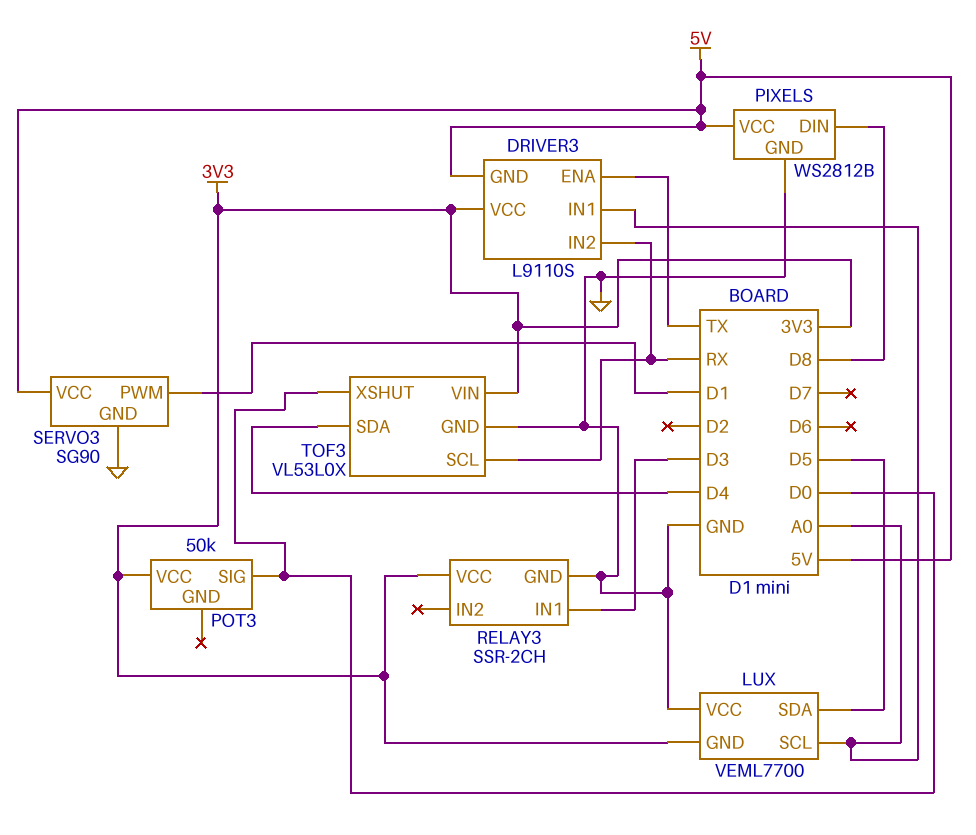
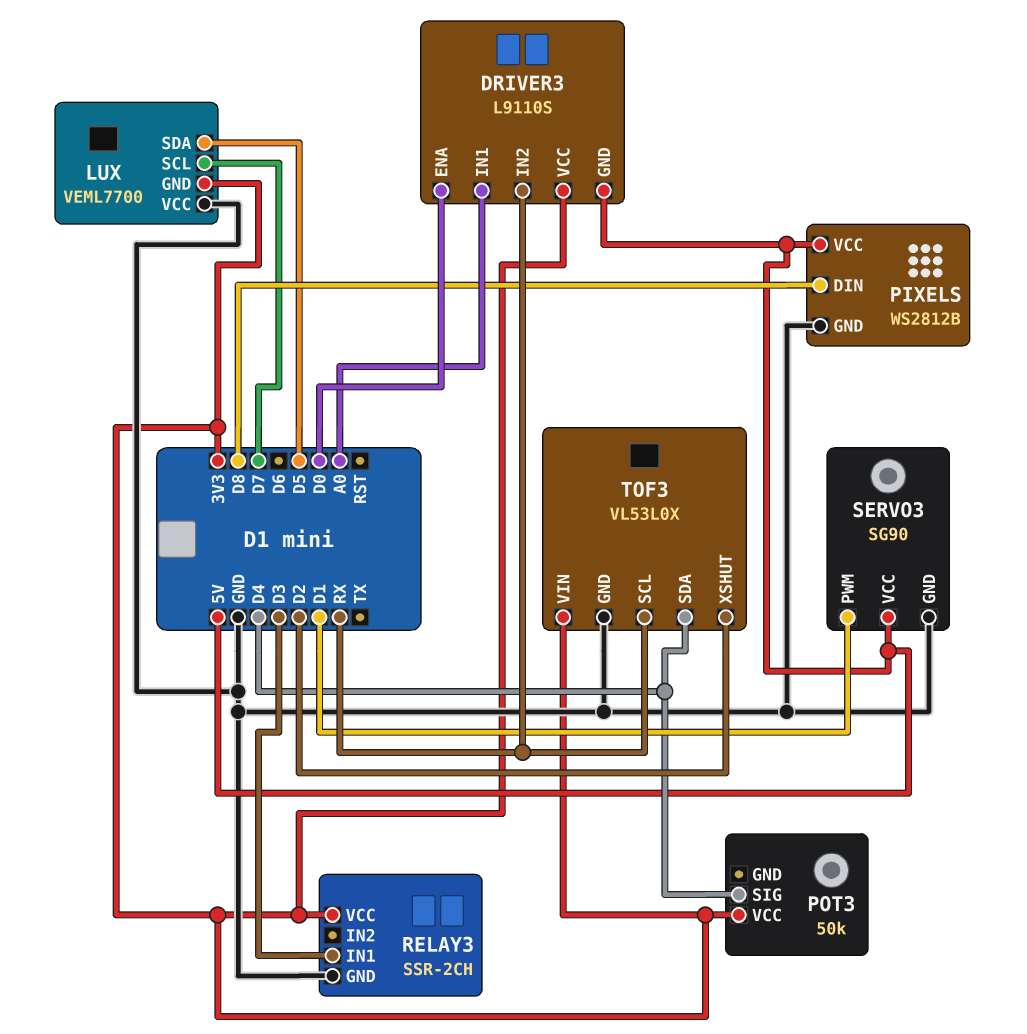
DRIVER3 pin ENA: TX -> D0
LUX pin SCL: A0 -> D7
POT3 pin SIG: D0 -> D4
TOF3 pin XSHUT: D0 -> D2

